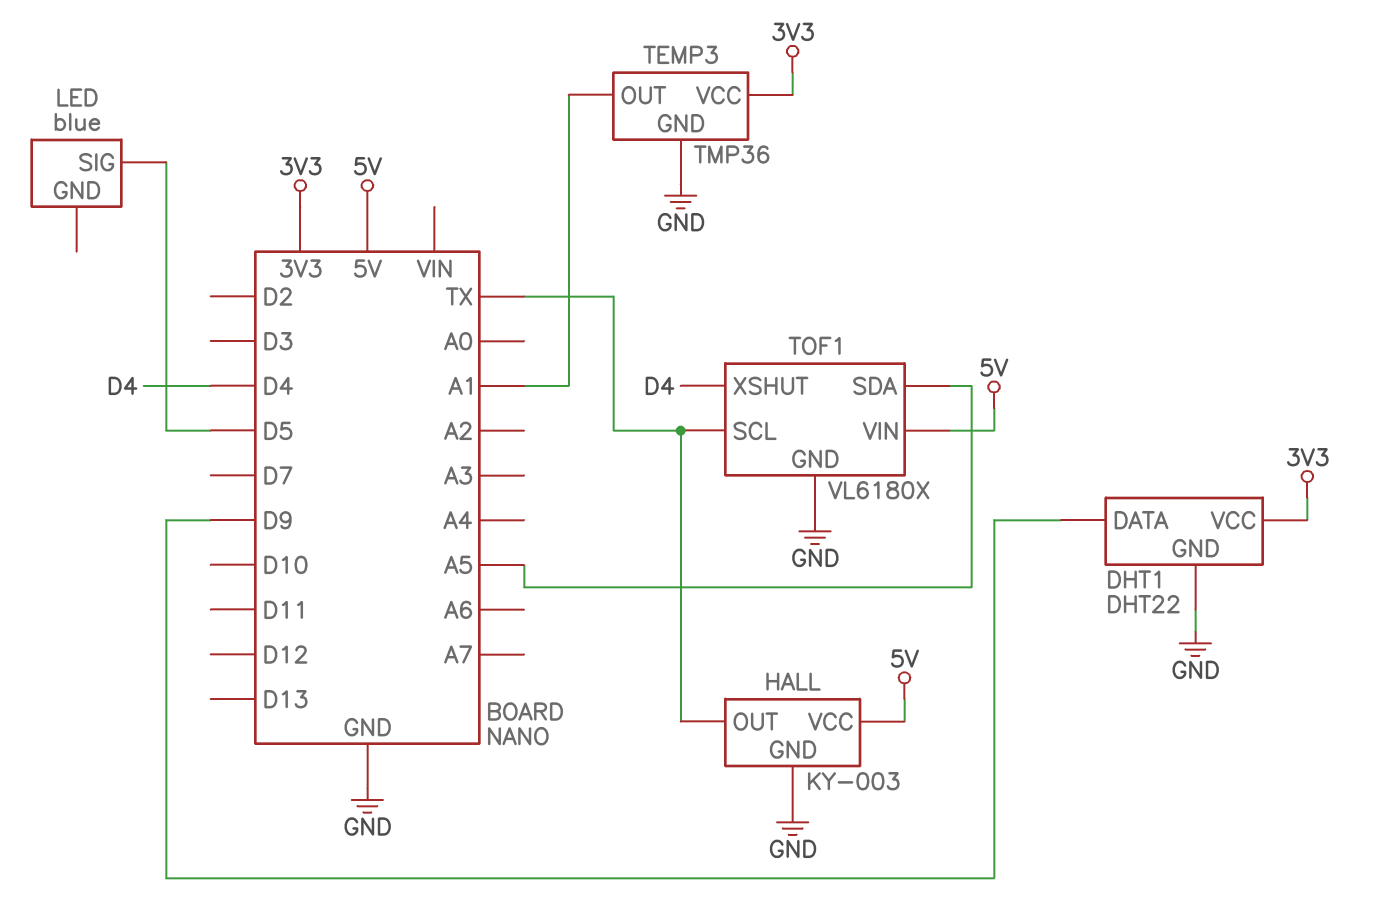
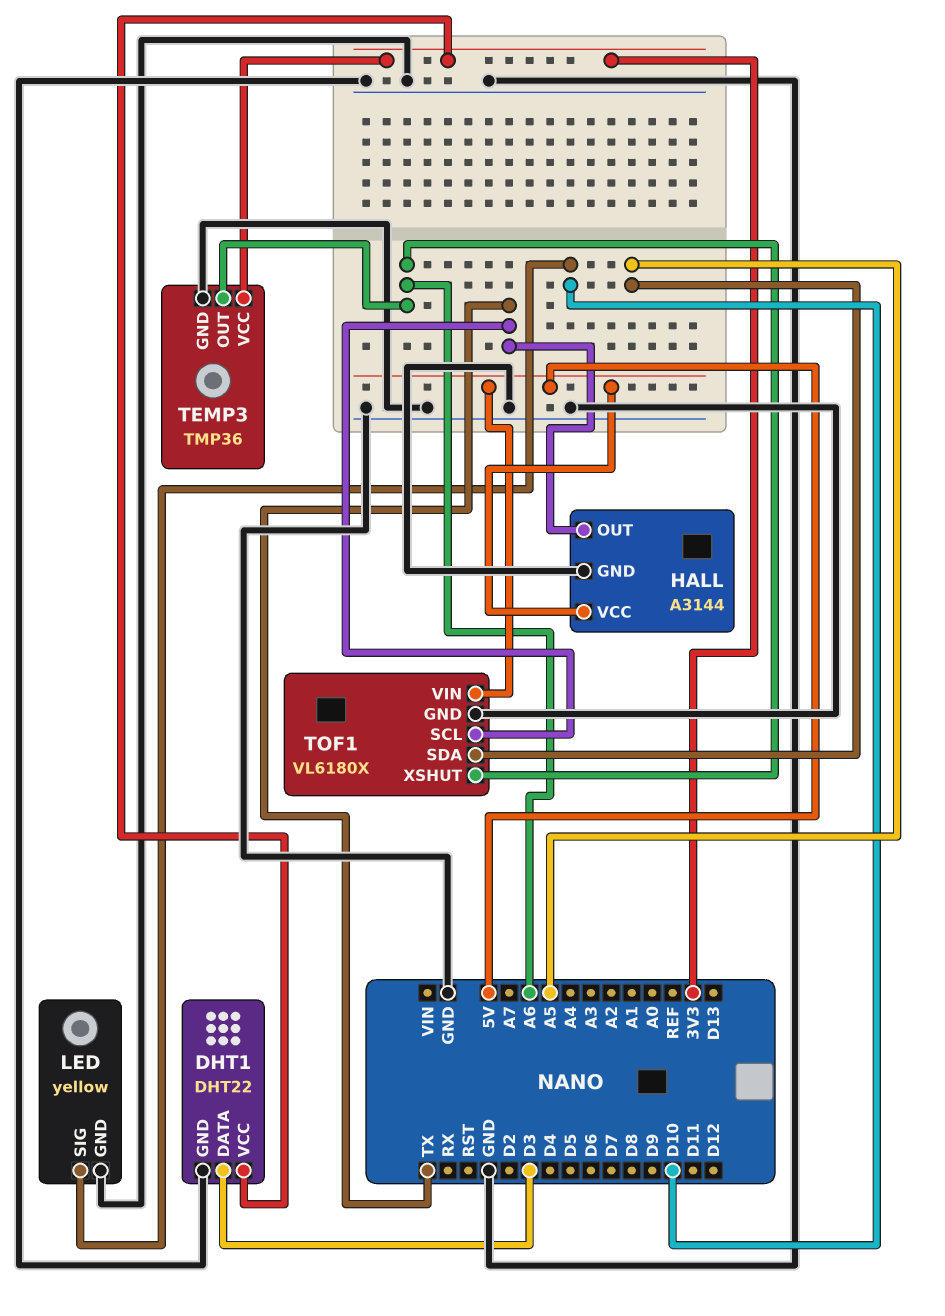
DHT1 pin DATA: D9 -> D3
HALL: KY-003 -> A3144
LED: blue -> yellow
LED pin GND: none -> GND
LED pin SIG: D5 -> D10
TEMP3 pin OUT: A1 -> A6
TOF1 pin XSHUT: D4 -> A6

